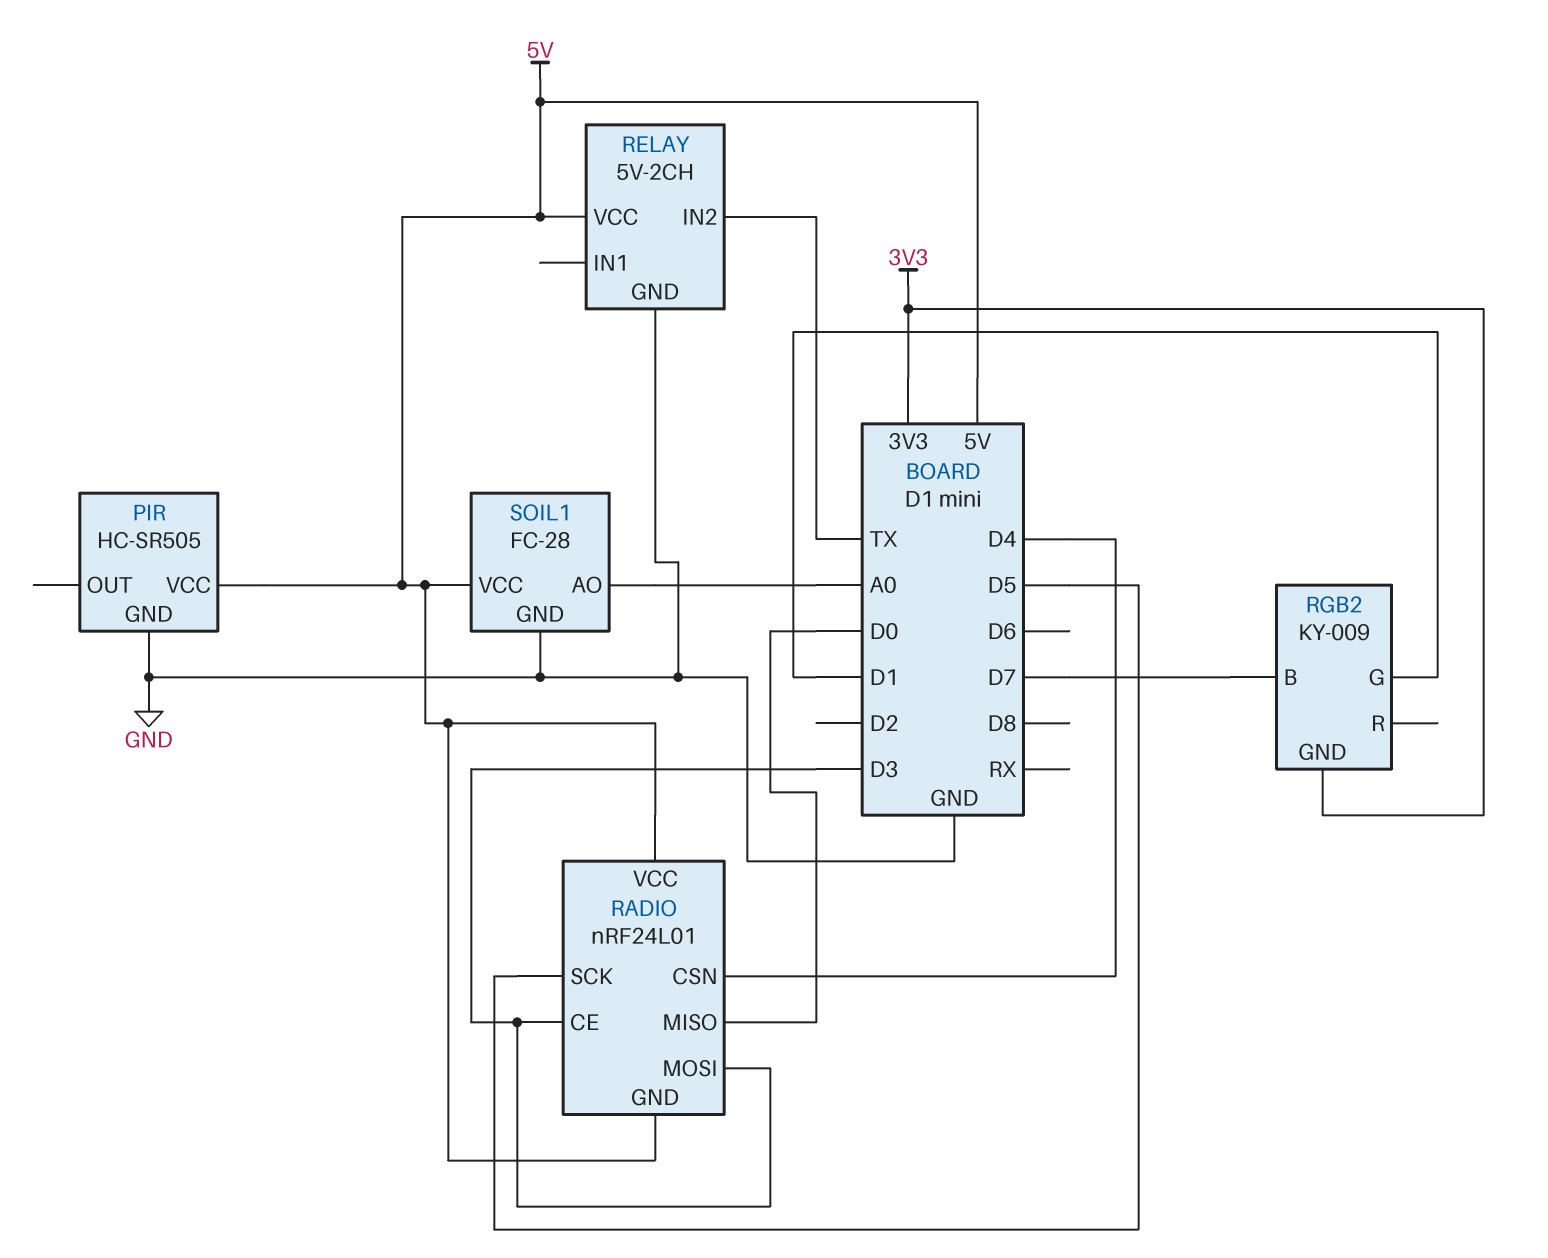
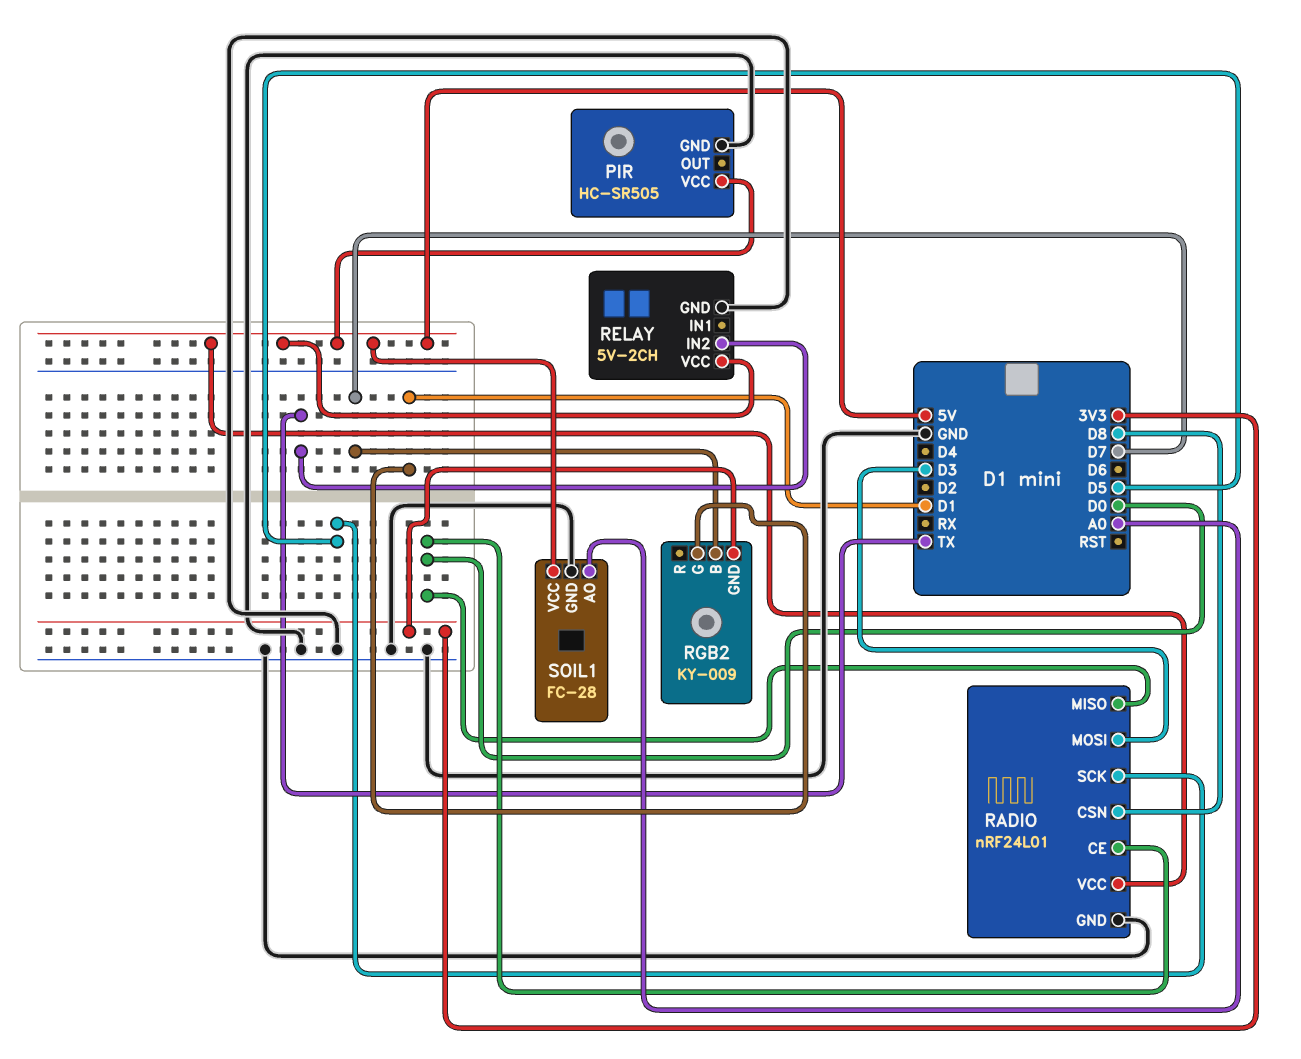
RADIO pin CE: D3 -> D0
RADIO pin CSN: D4 -> D8
RADIO pin GND: 5V -> GND

